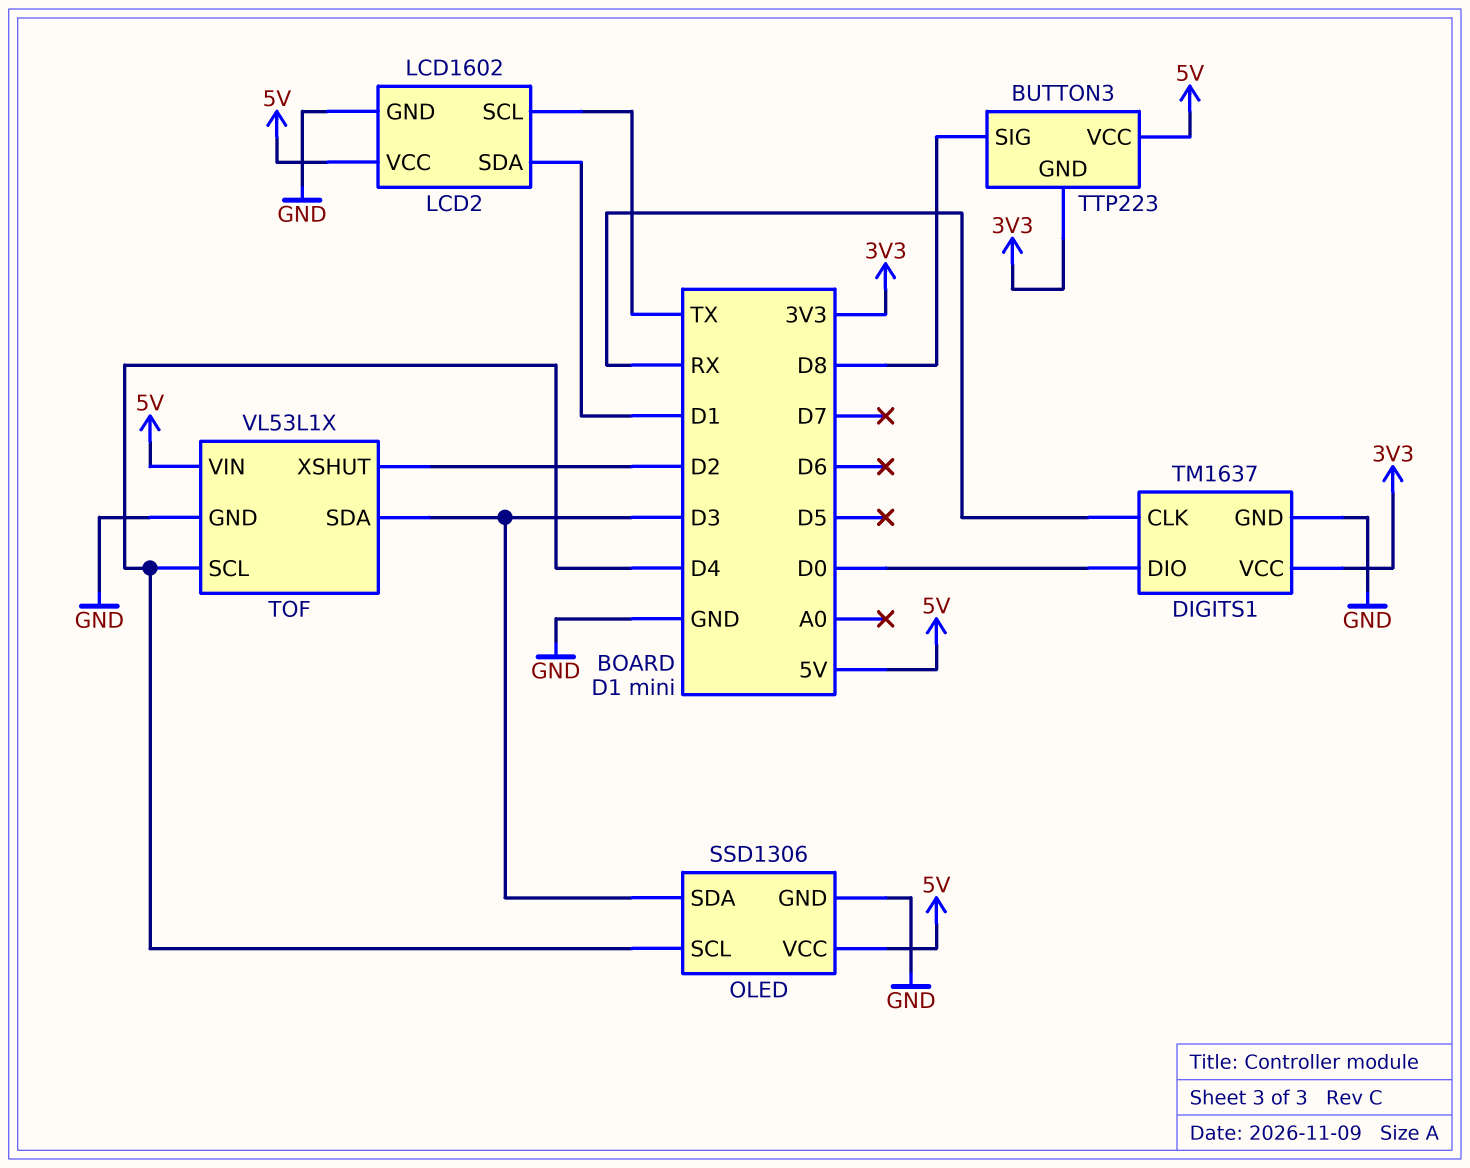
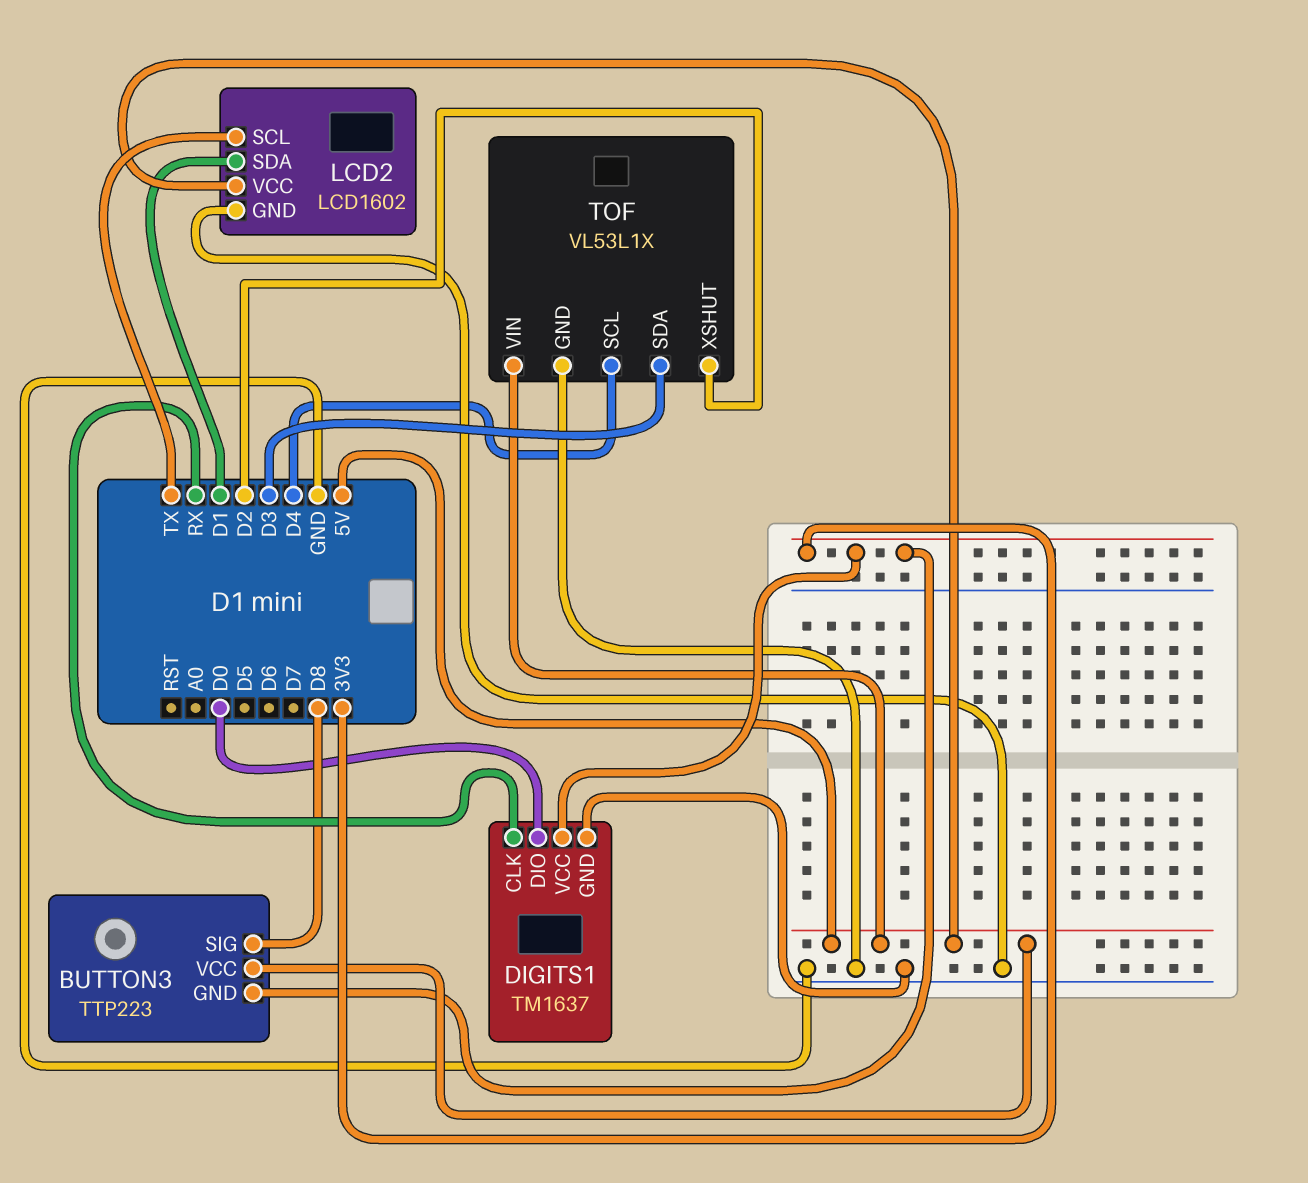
OLED: SSD1306 -> none
OLED pin GND: GND -> none
OLED pin SCL: D4 -> none
OLED pin SDA: D3 -> none
OLED pin VCC: 5V -> none

